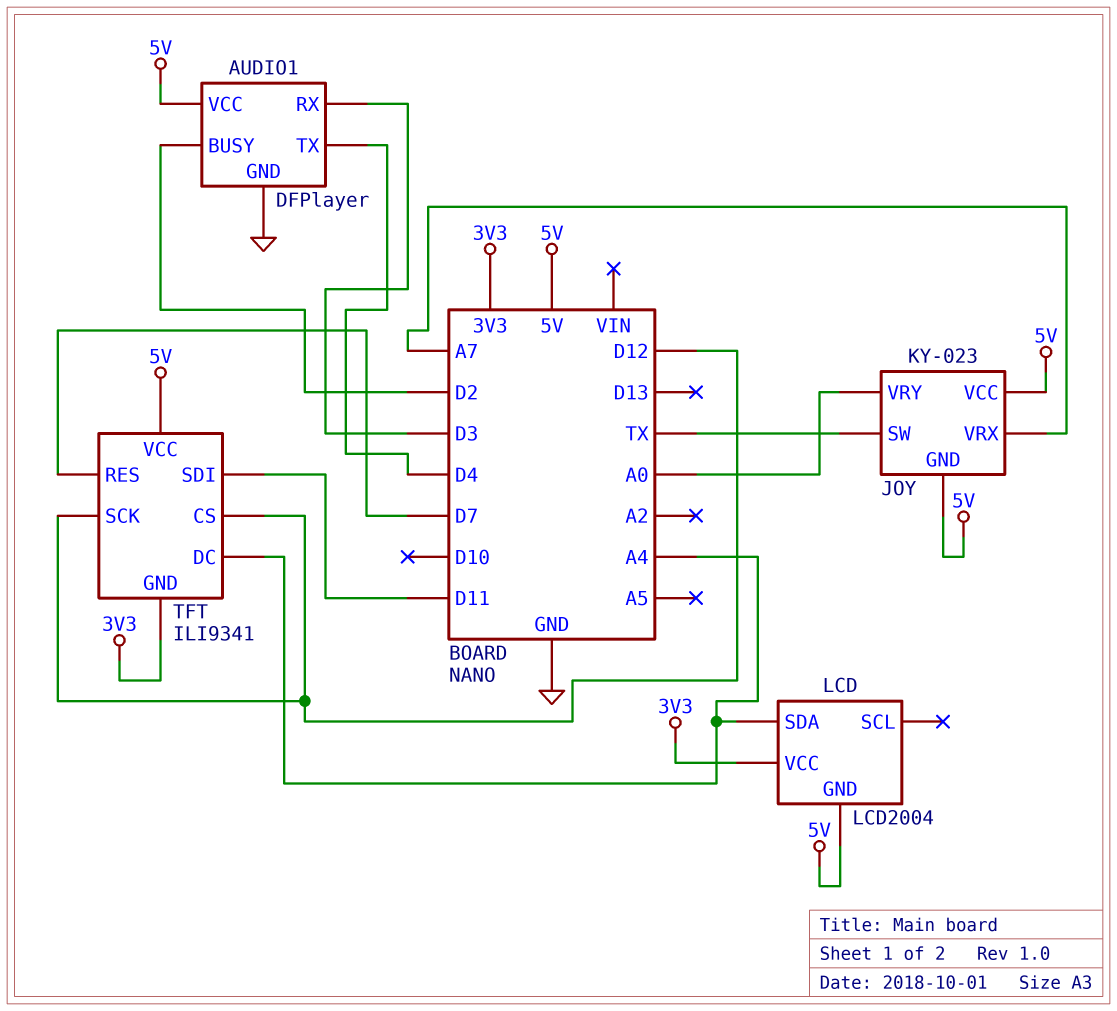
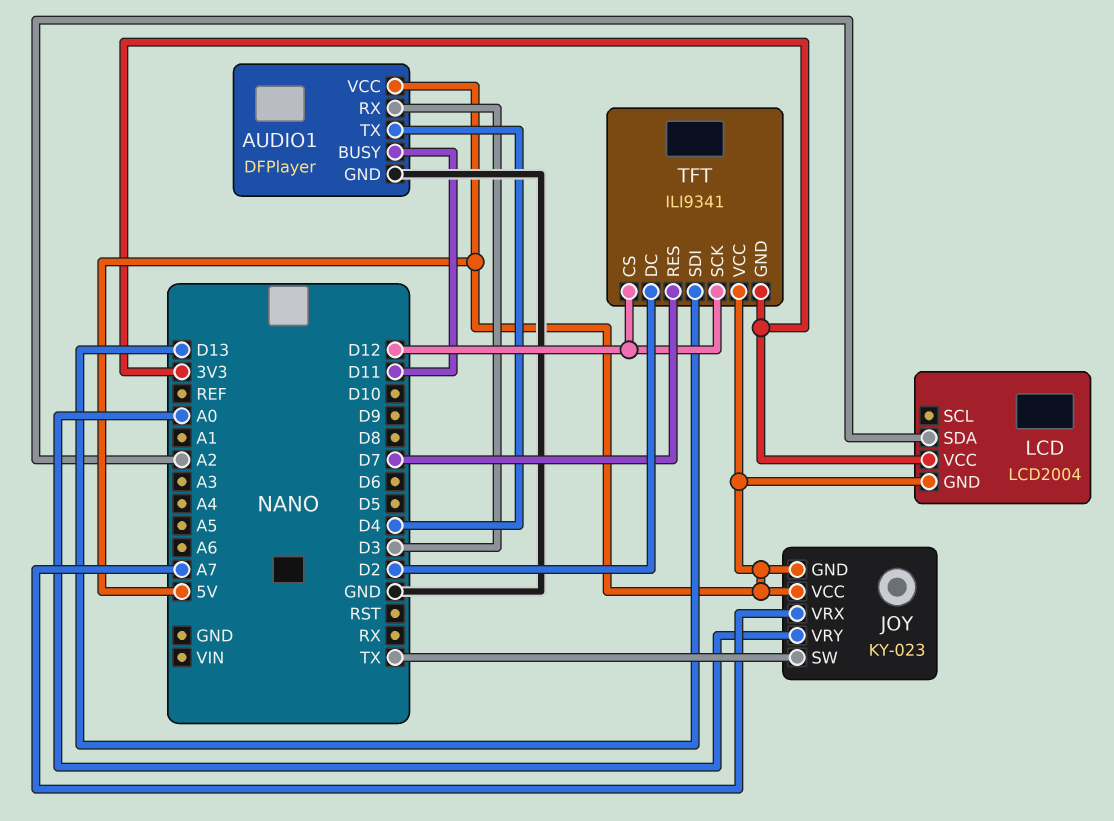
AUDIO1 pin BUSY: D2 -> D11
LCD pin SDA: A4 -> A2
TFT pin DC: A4 -> D2
TFT pin SDI: D11 -> D13

